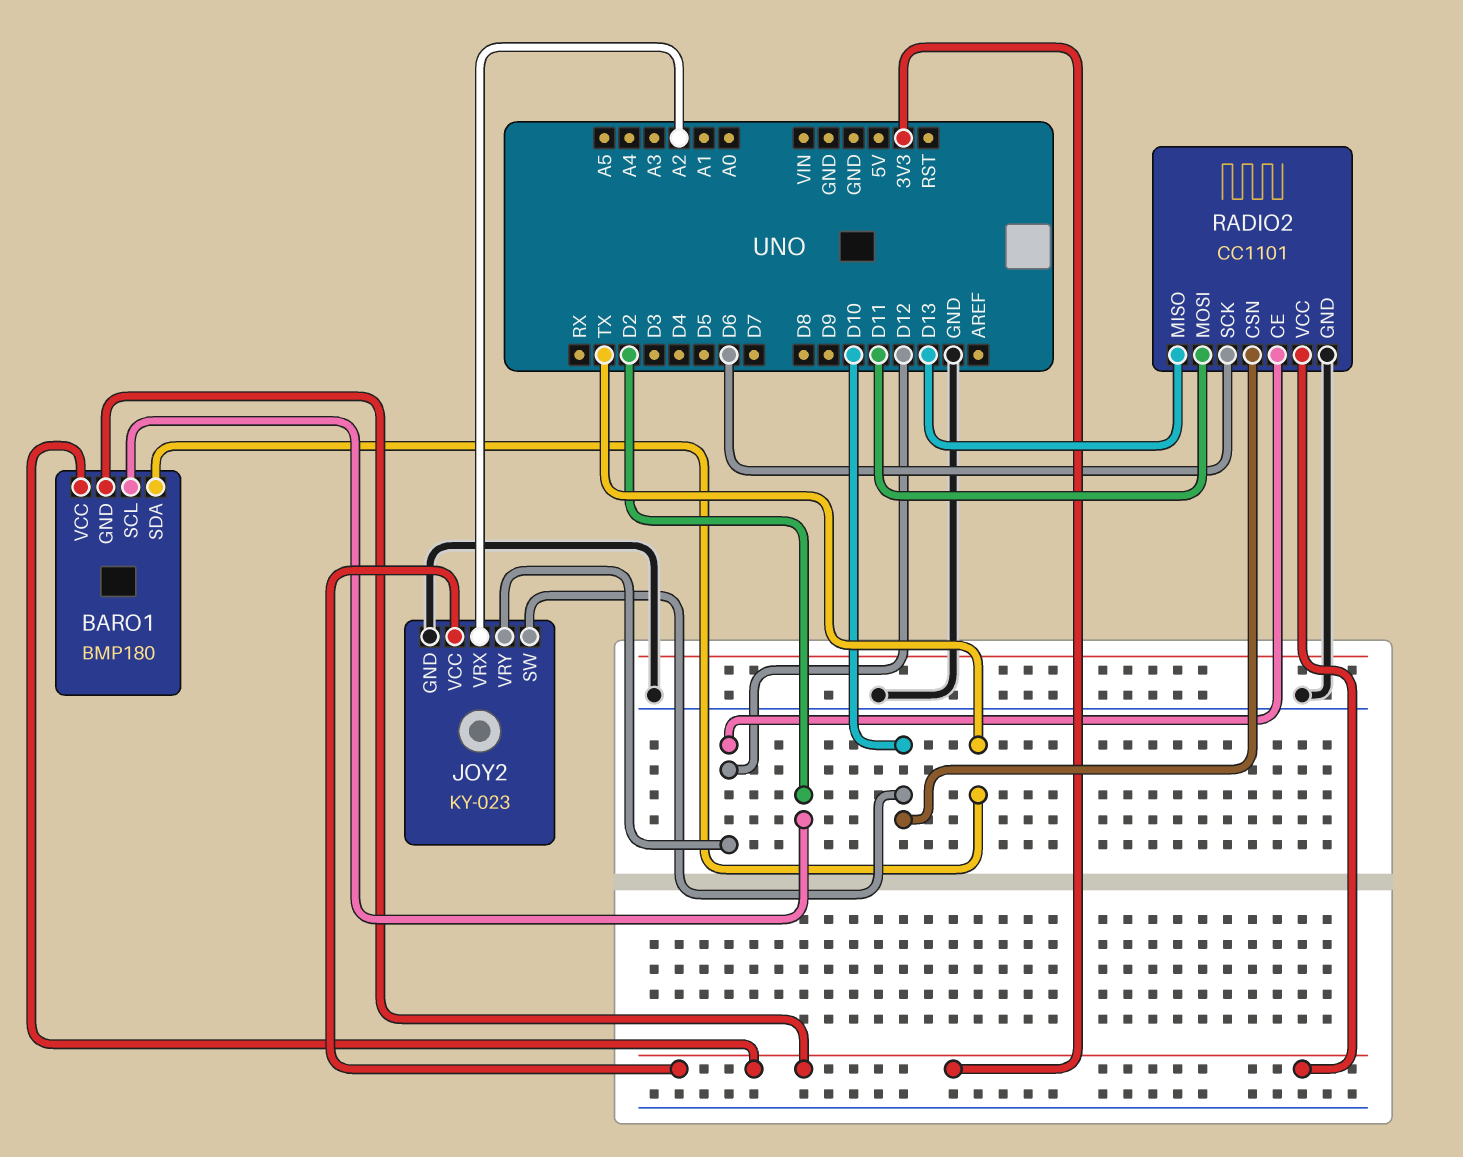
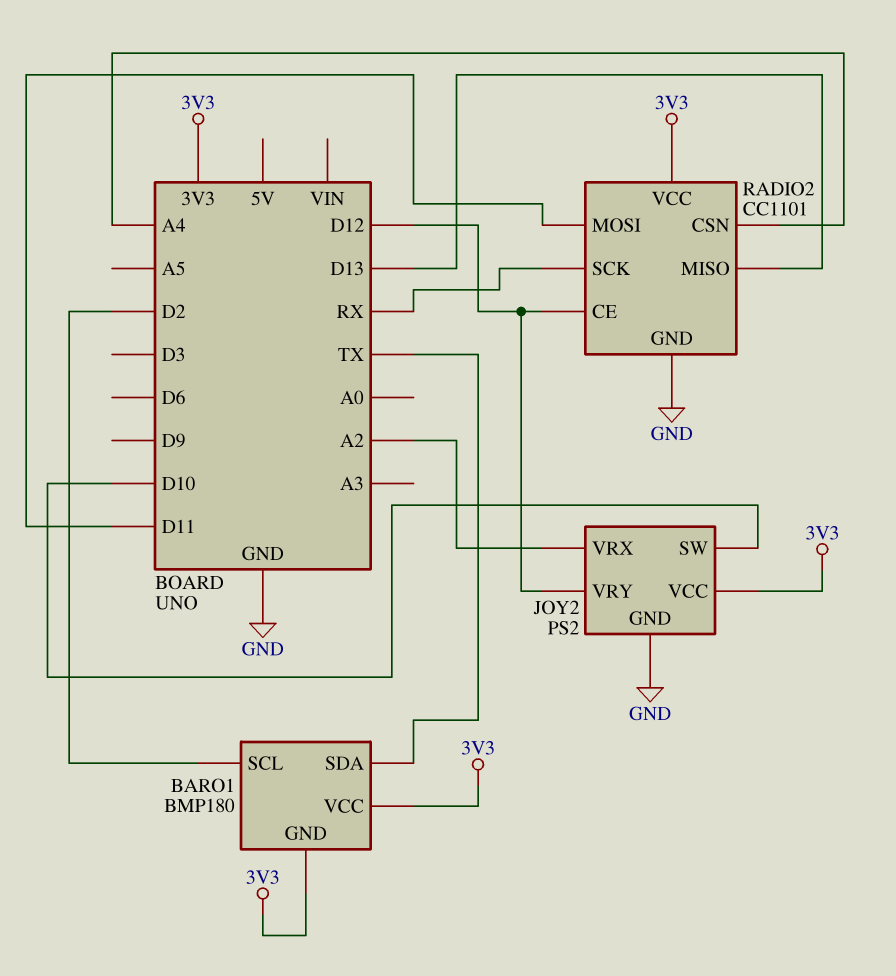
JOY2: KY-023 -> PS2
RADIO2 pin CSN: D10 -> A4
RADIO2 pin SCK: D6 -> RX

